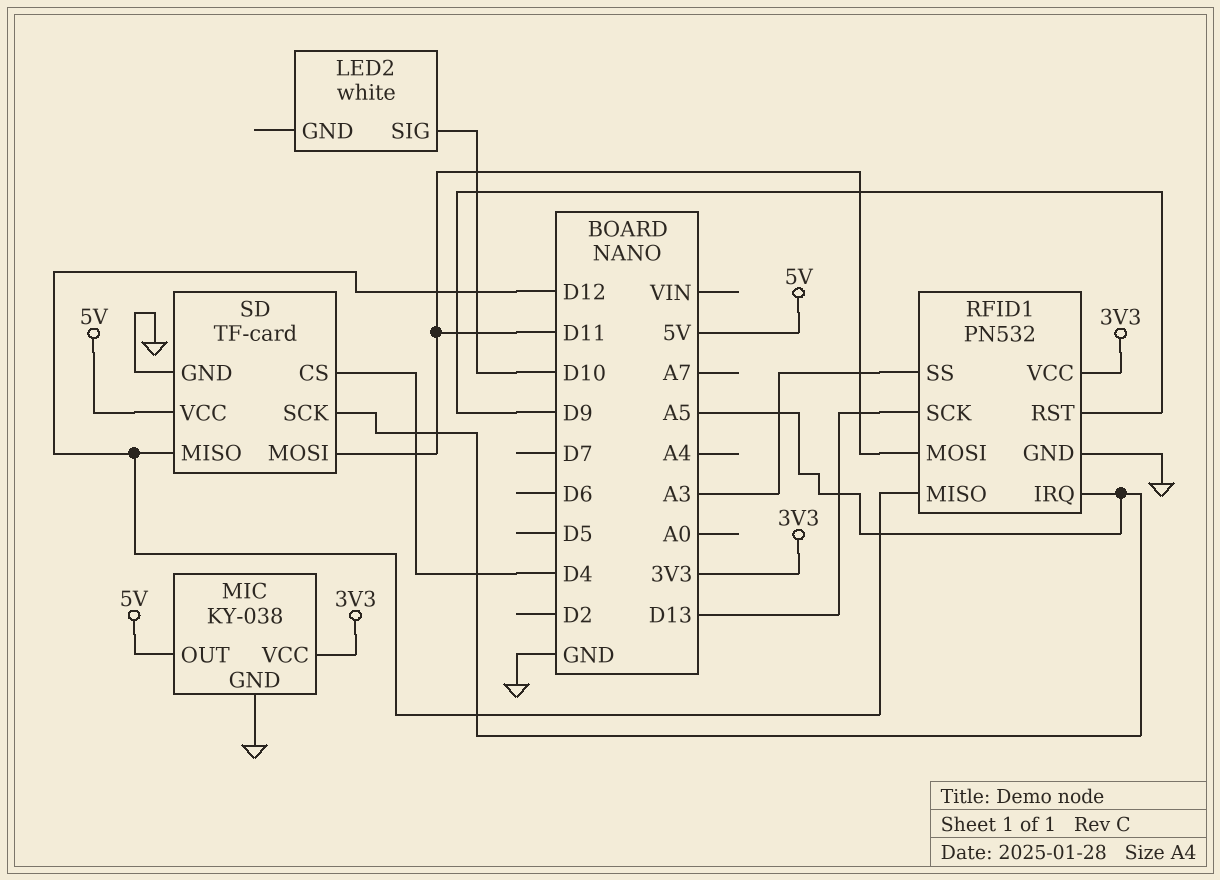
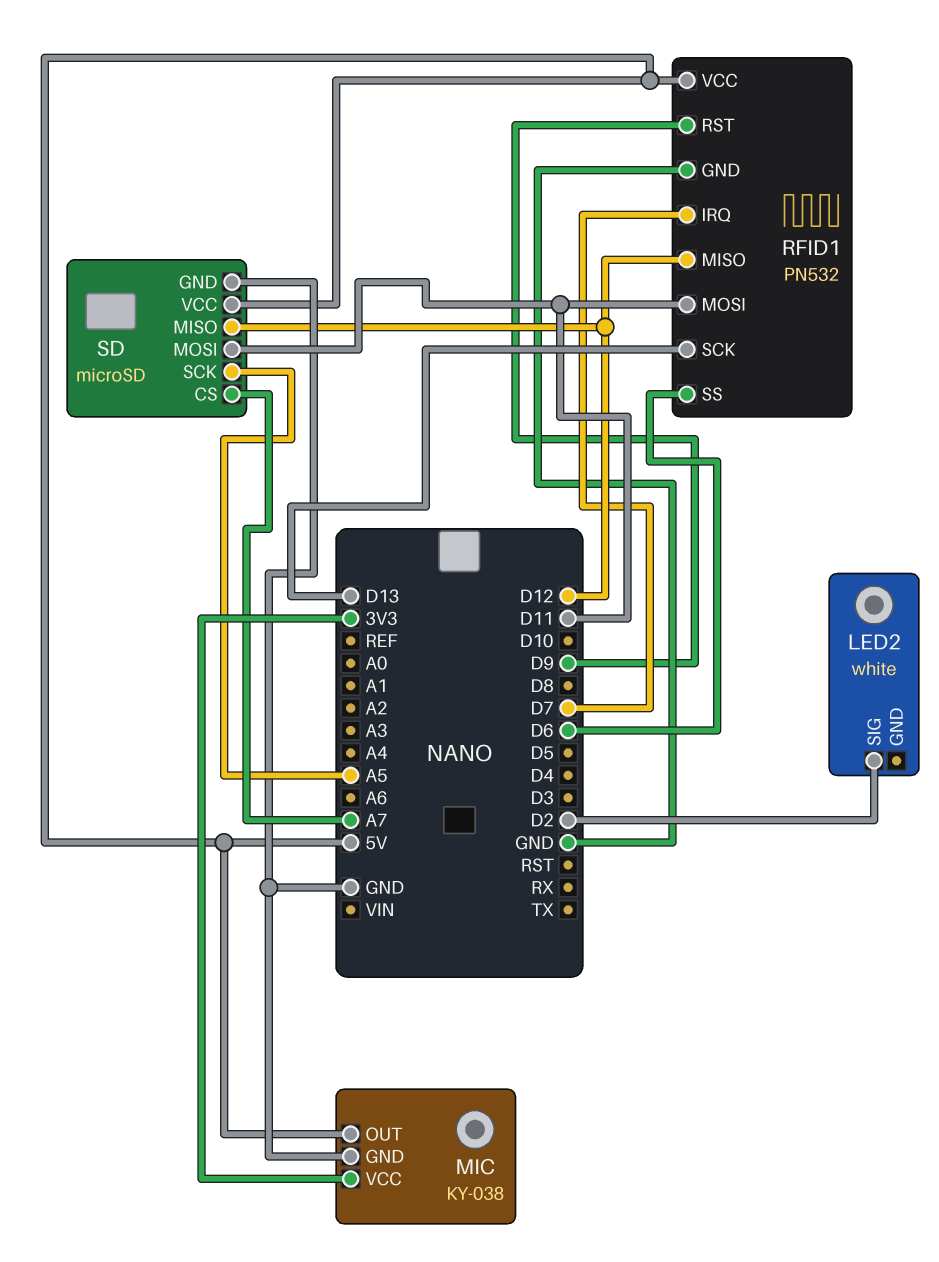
LED2 pin SIG: D10 -> D2
RFID1 pin IRQ: A5 -> D7
RFID1 pin SS: A3 -> D6
RFID1 pin VCC: 3V3 -> 5V
SD: TF-card -> microSD
SD pin CS: D4 -> A7

